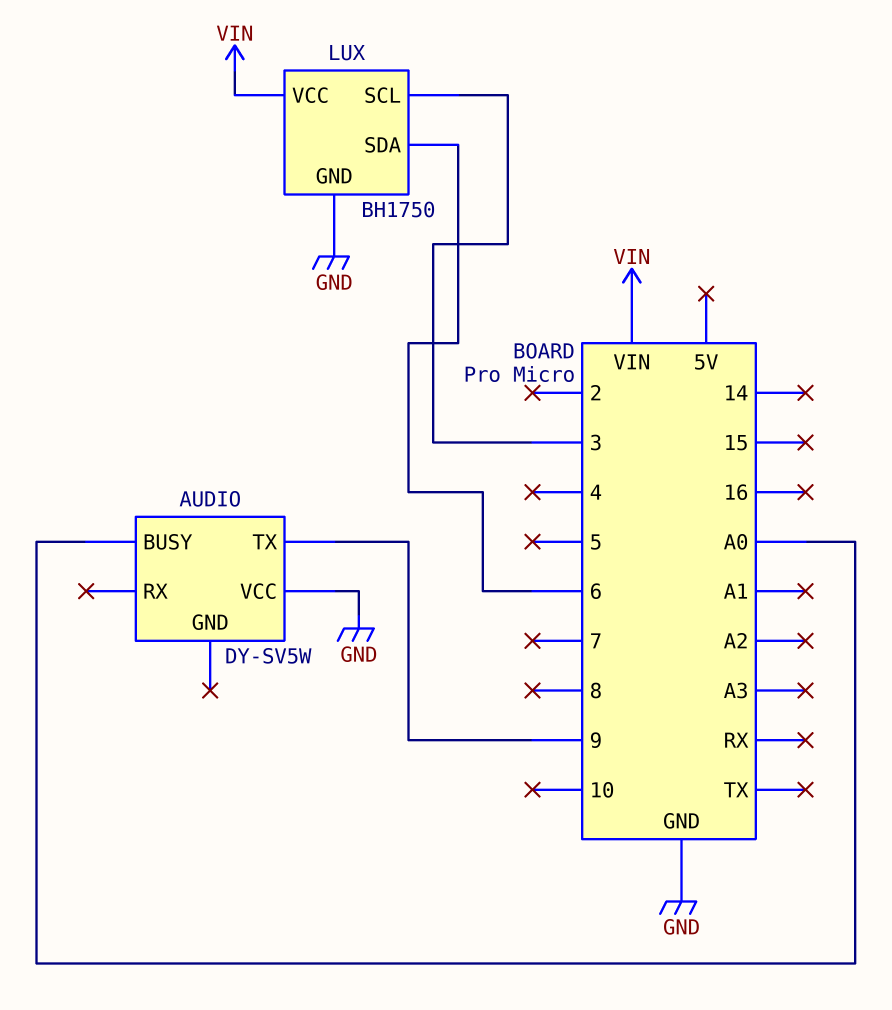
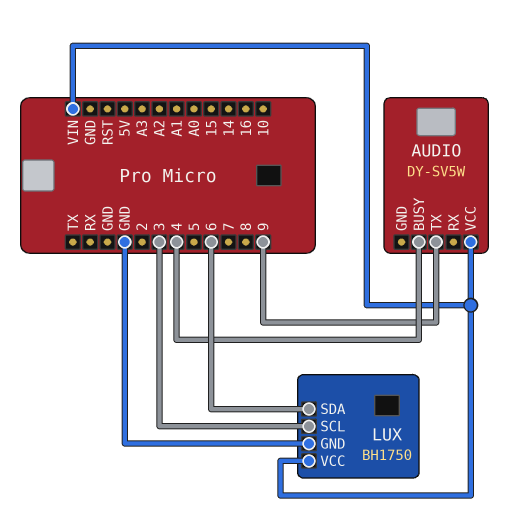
AUDIO pin BUSY: A0 -> 4
AUDIO pin VCC: GND -> VIN

